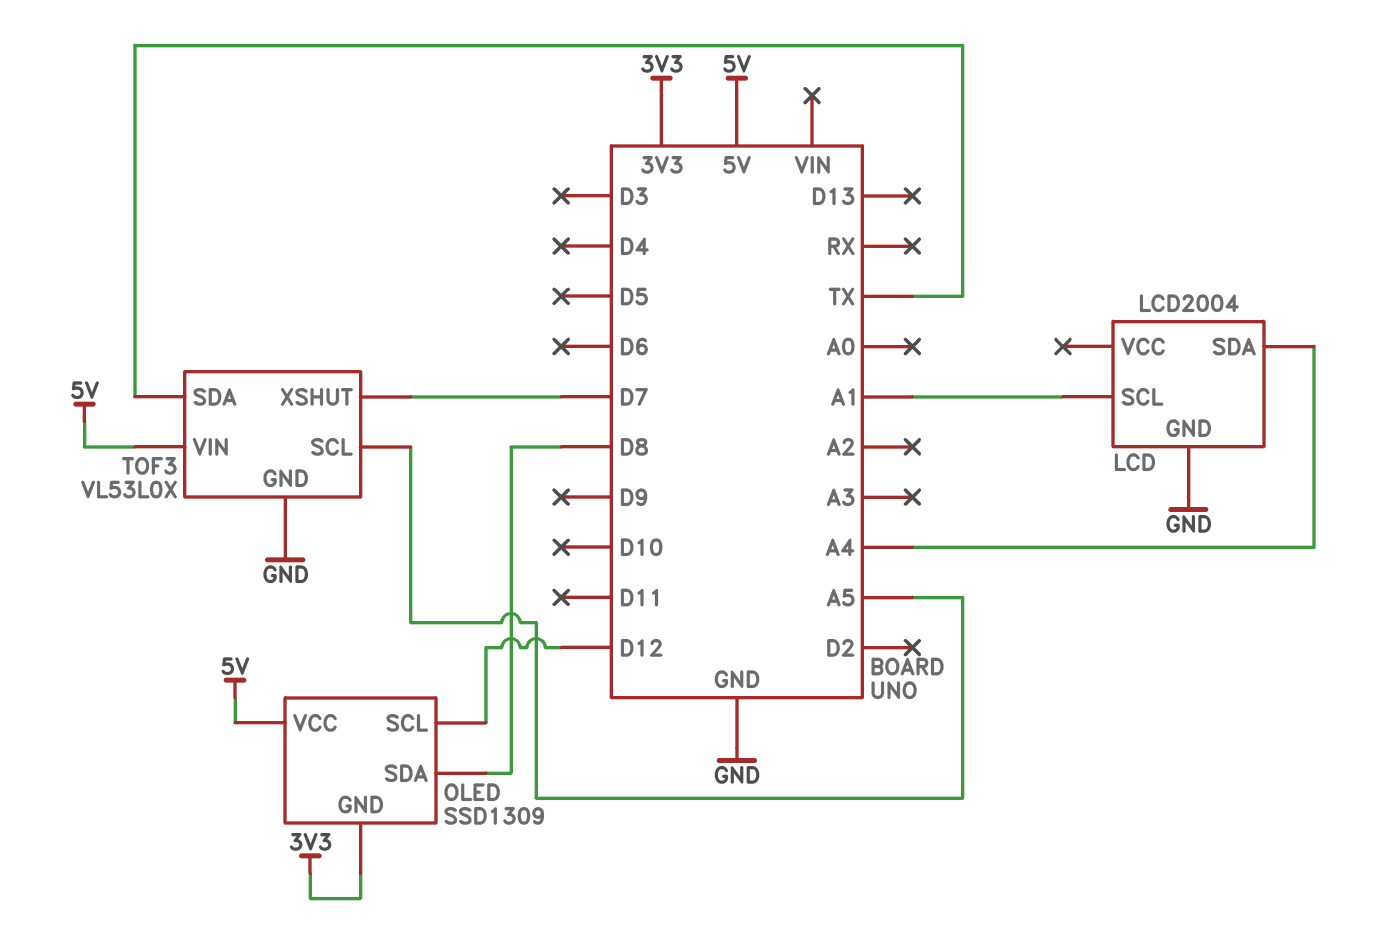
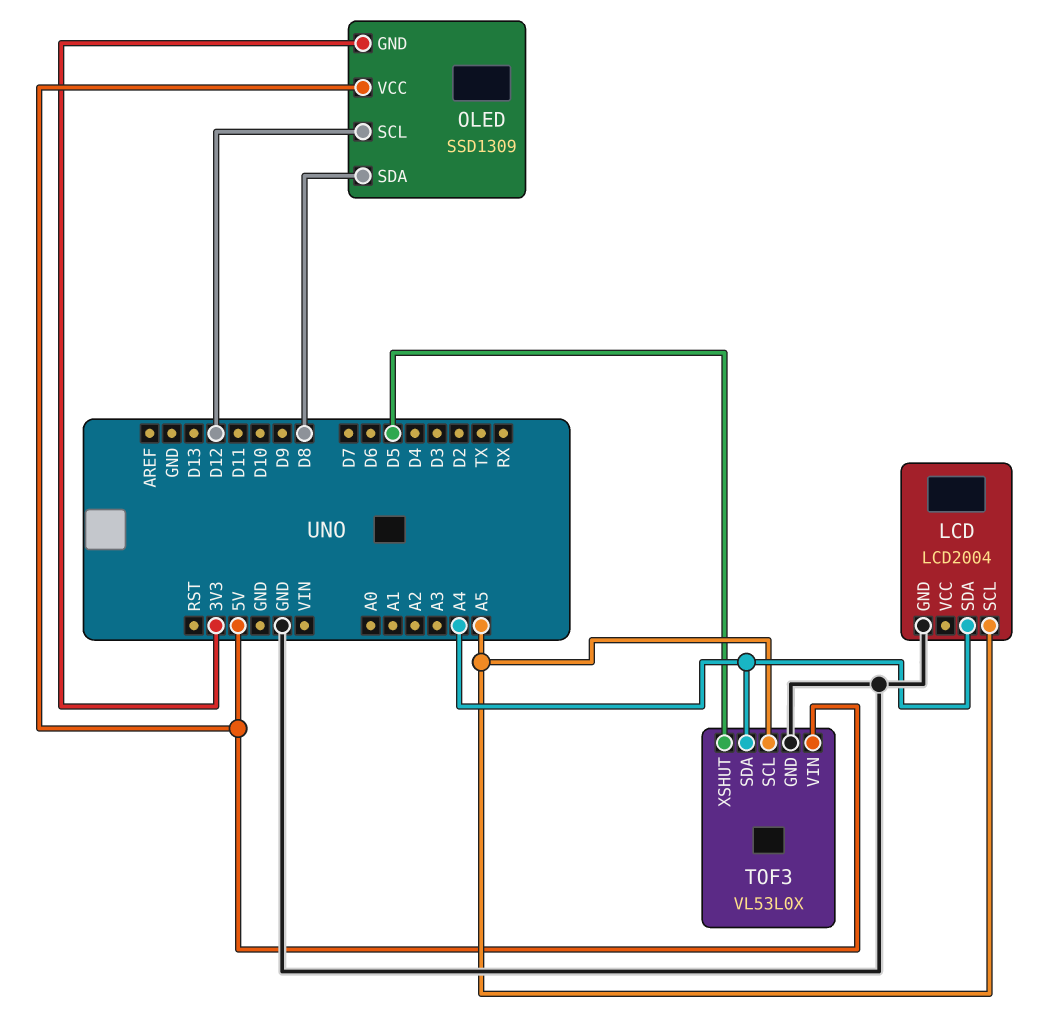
LCD pin SCL: A1 -> A5
TOF3 pin SDA: TX -> A4
TOF3 pin XSHUT: D7 -> D5

